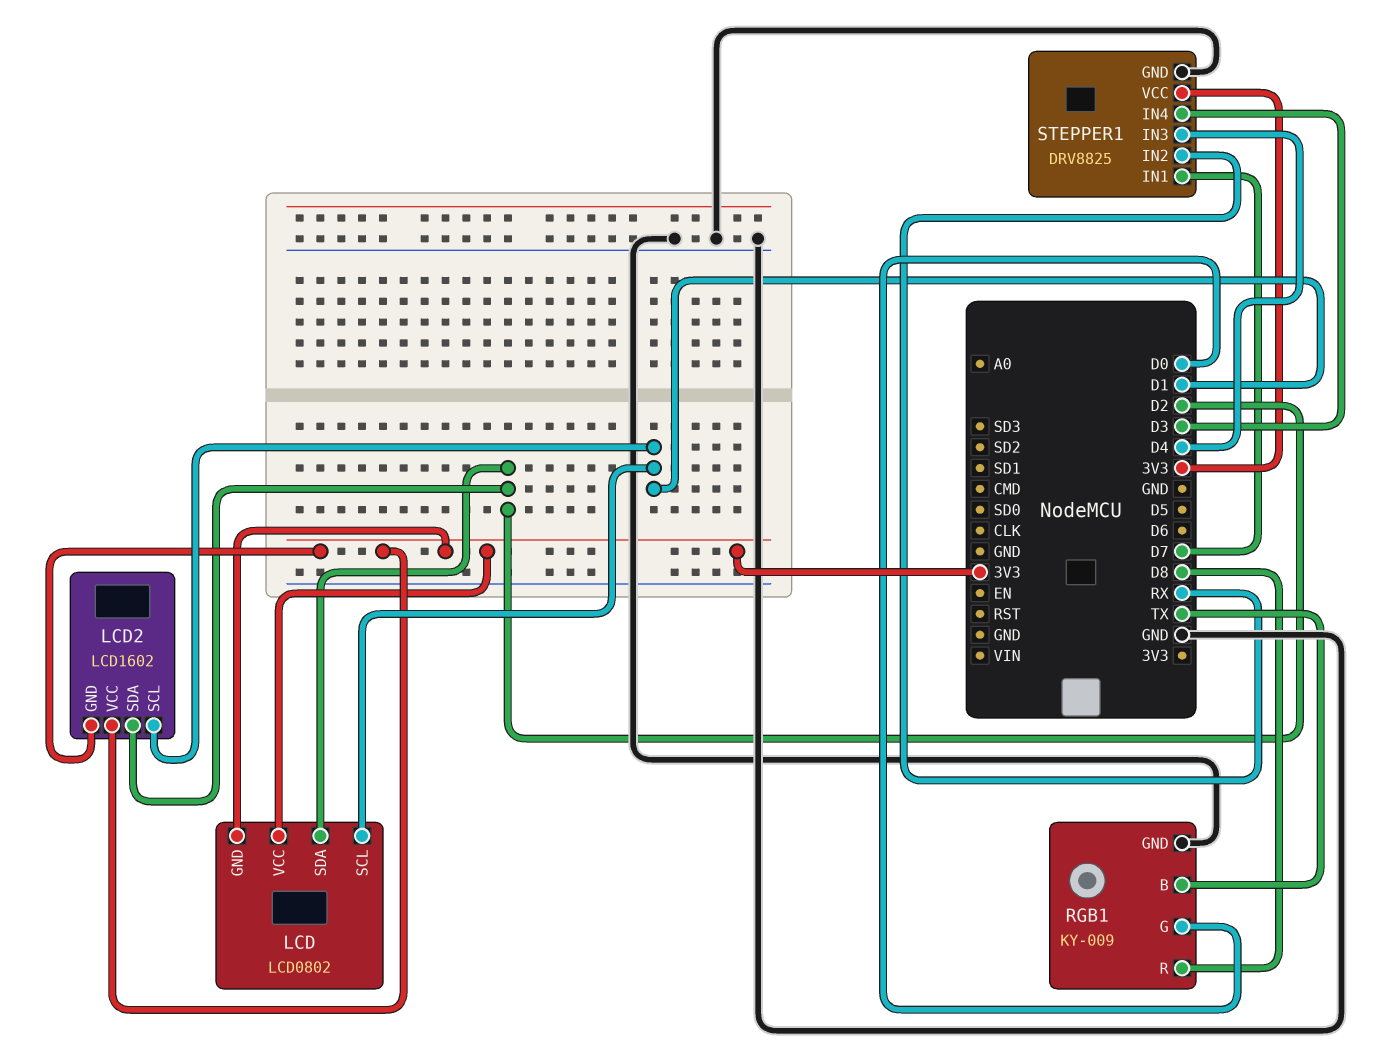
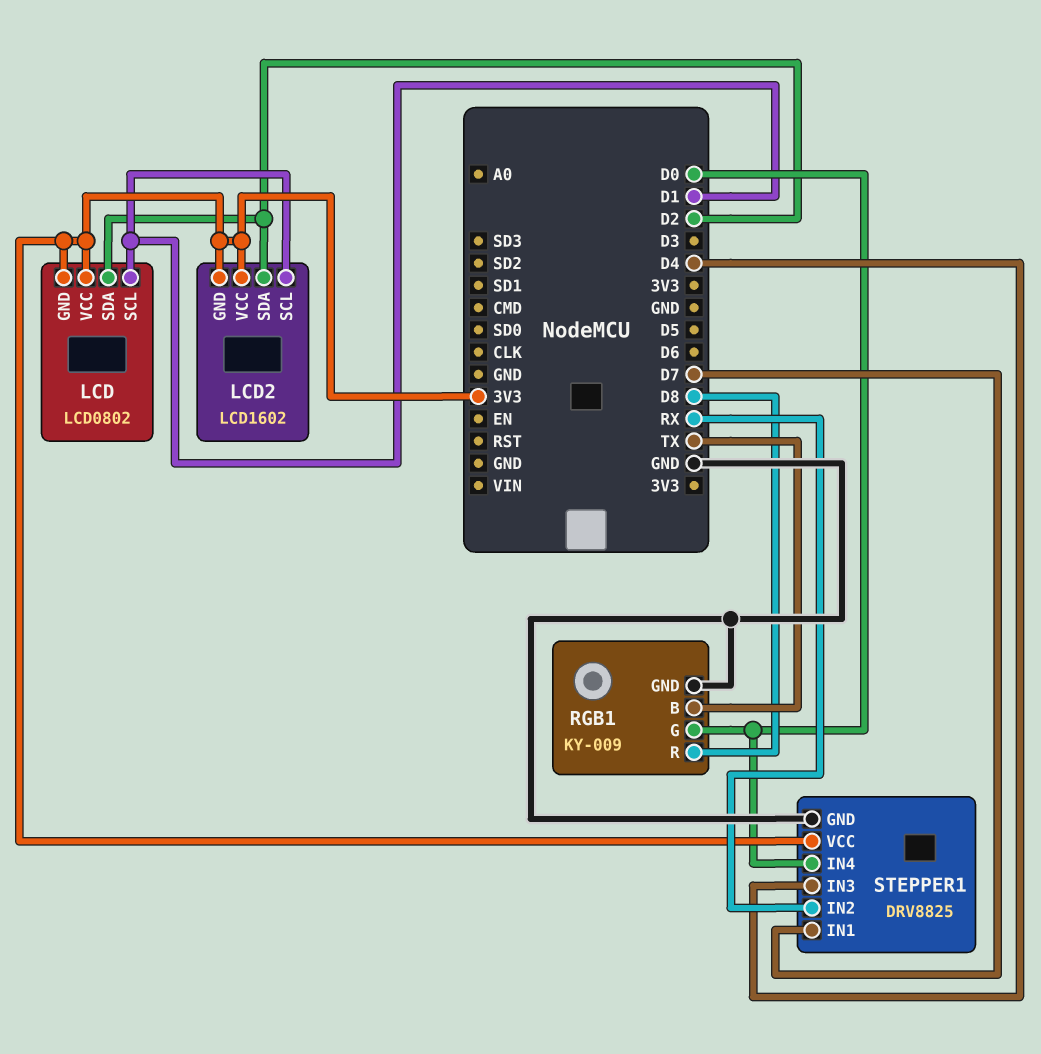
STEPPER1 pin IN4: D3 -> D0

